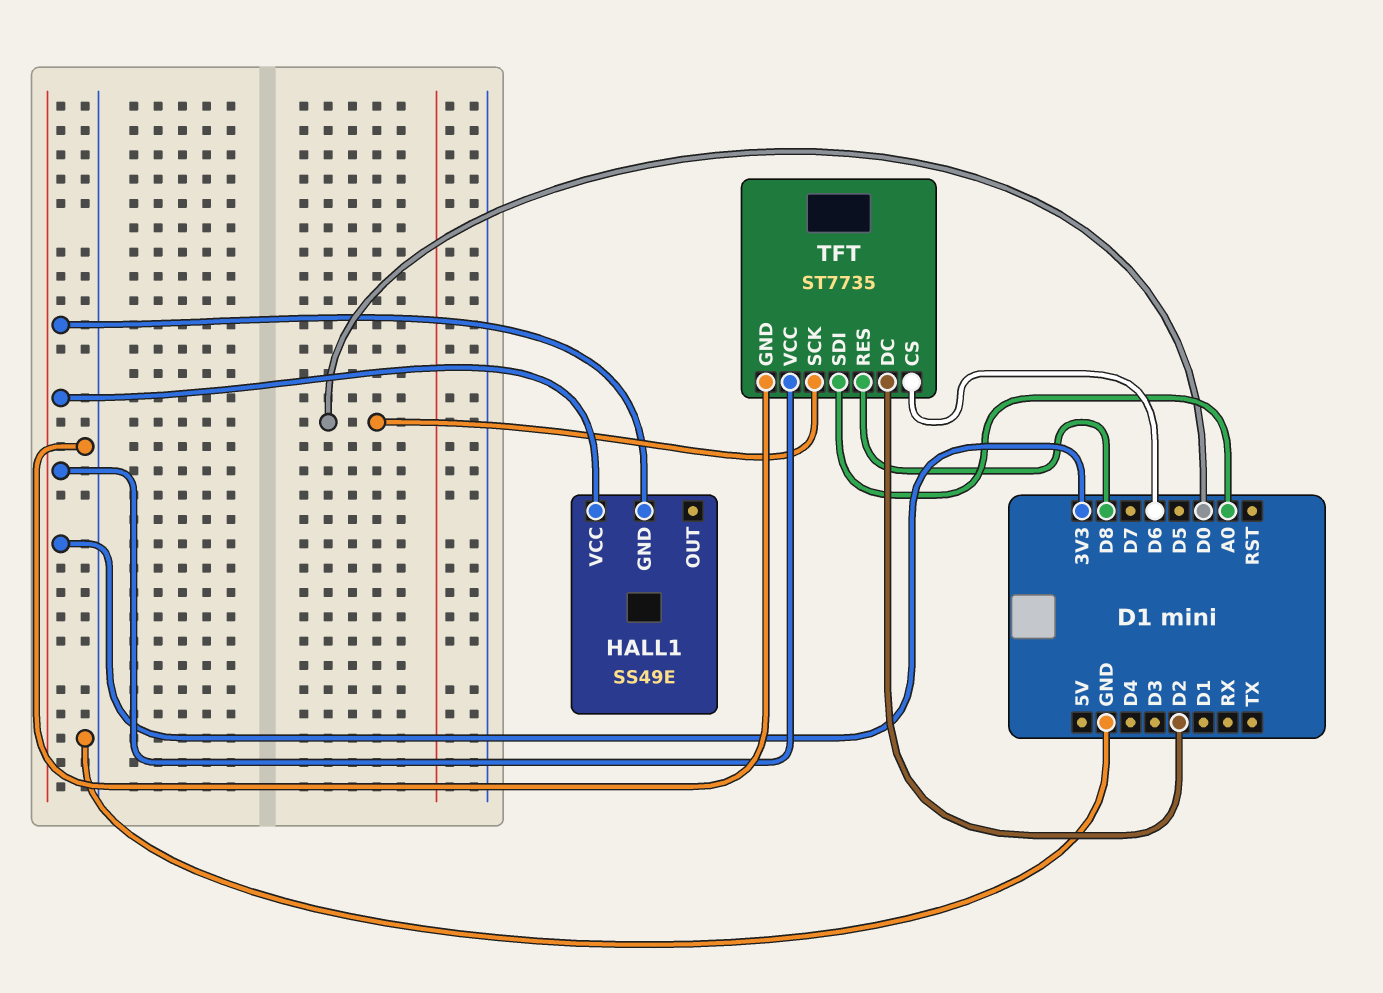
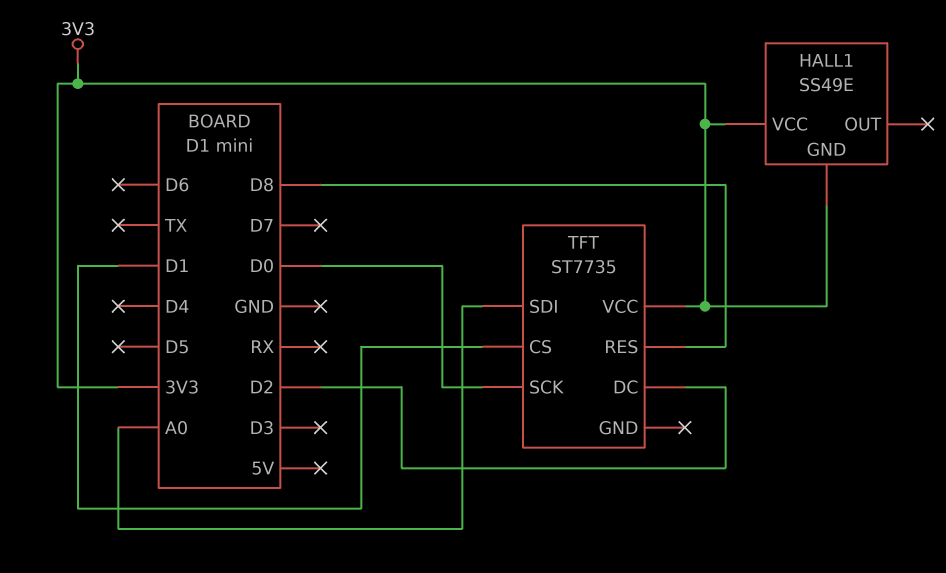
TFT pin CS: D6 -> D1
TFT pin GND: GND -> none

